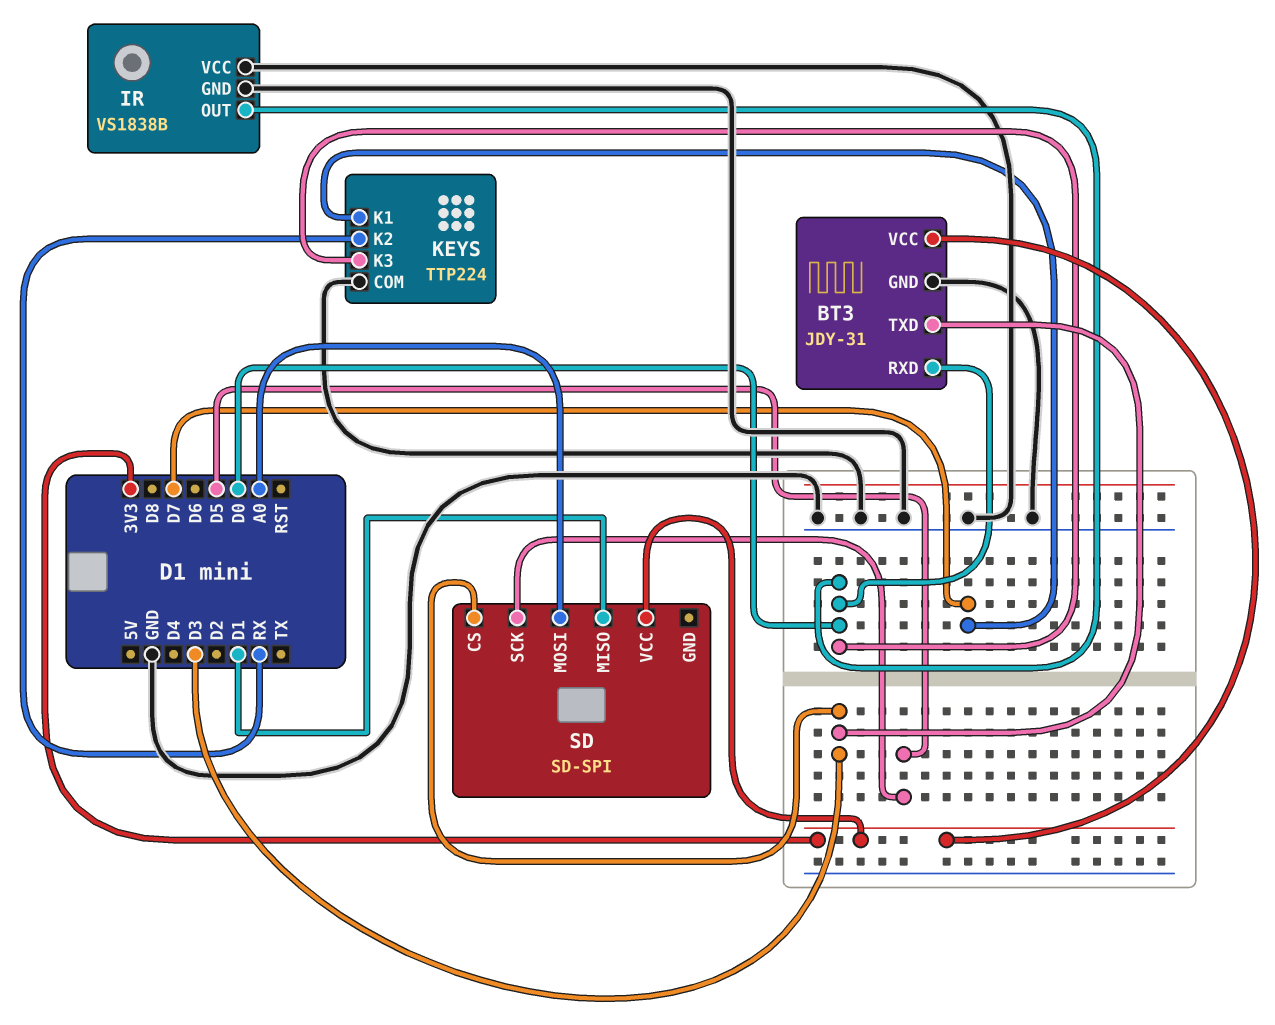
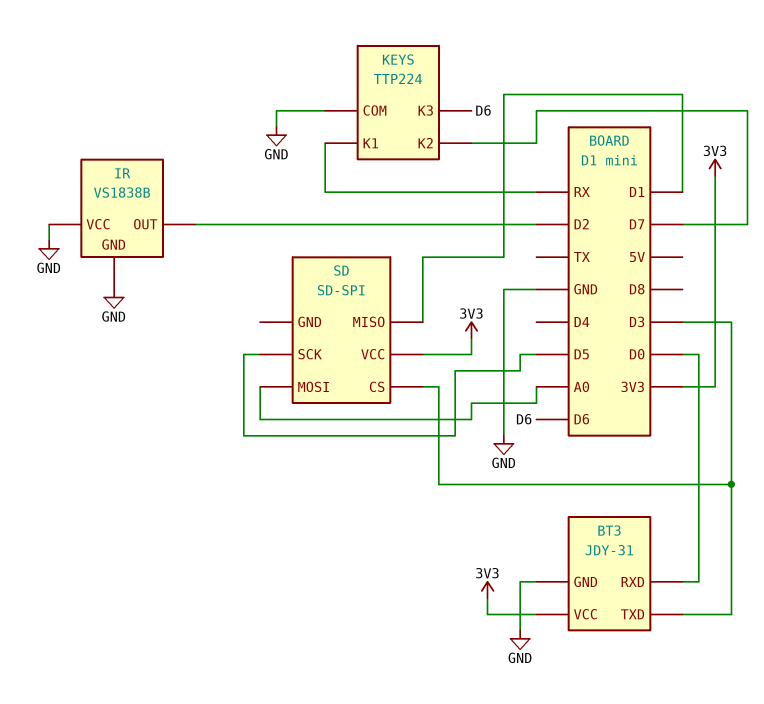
IR pin OUT: D0 -> D2
KEYS pin K1: D7 -> RX
KEYS pin K2: RX -> D7
KEYS pin K3: D0 -> D6

